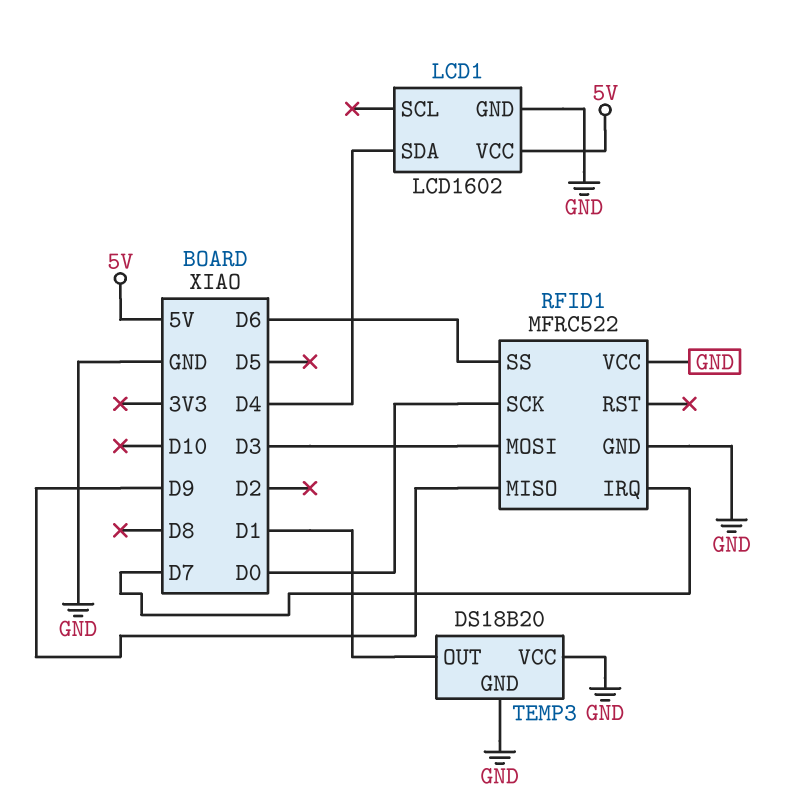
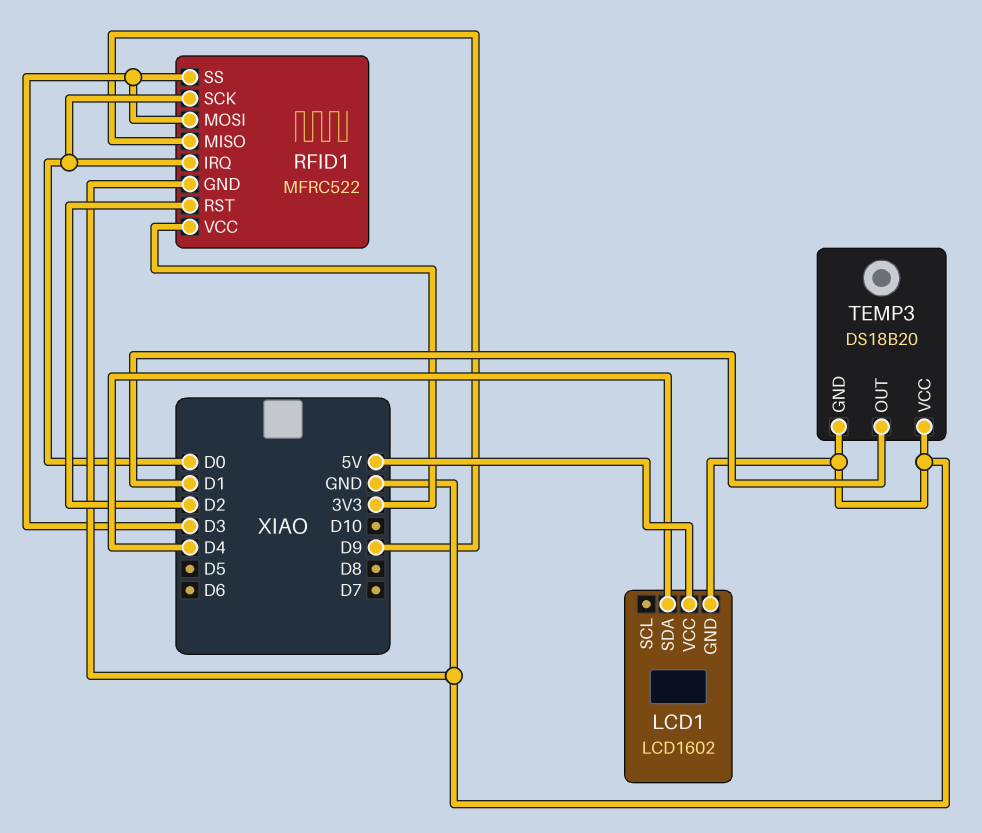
RFID1 pin IRQ: D7 -> D0
RFID1 pin RST: none -> D2
RFID1 pin SS: D6 -> D3
RFID1 pin VCC: GND -> 3V3

